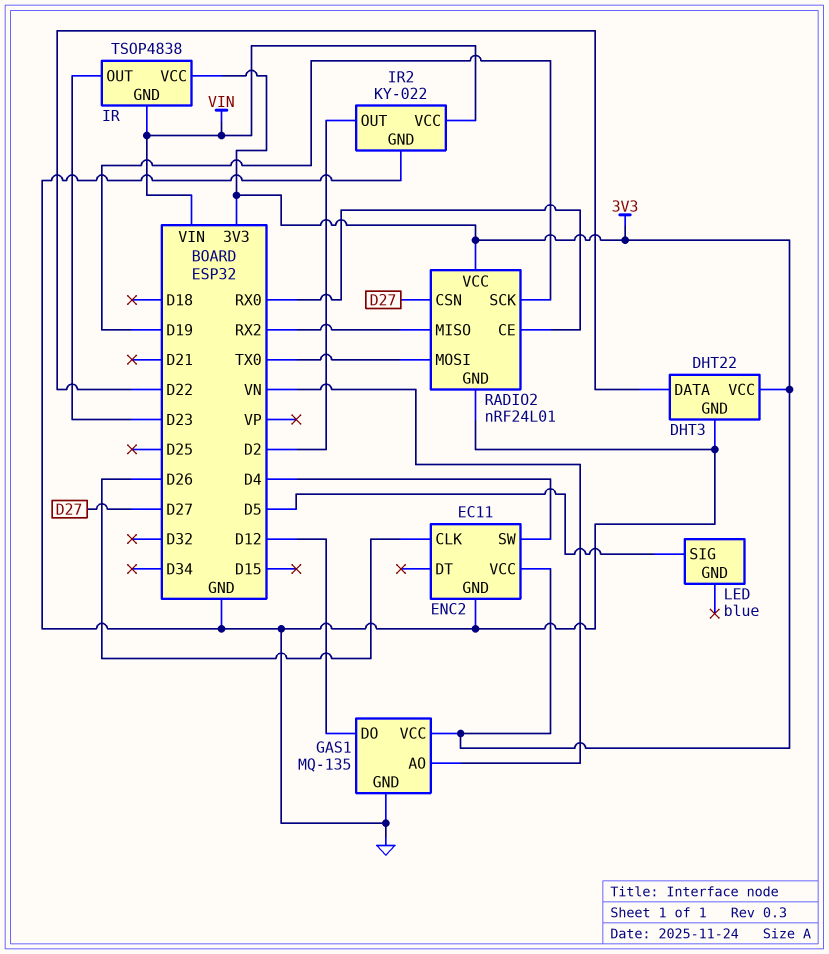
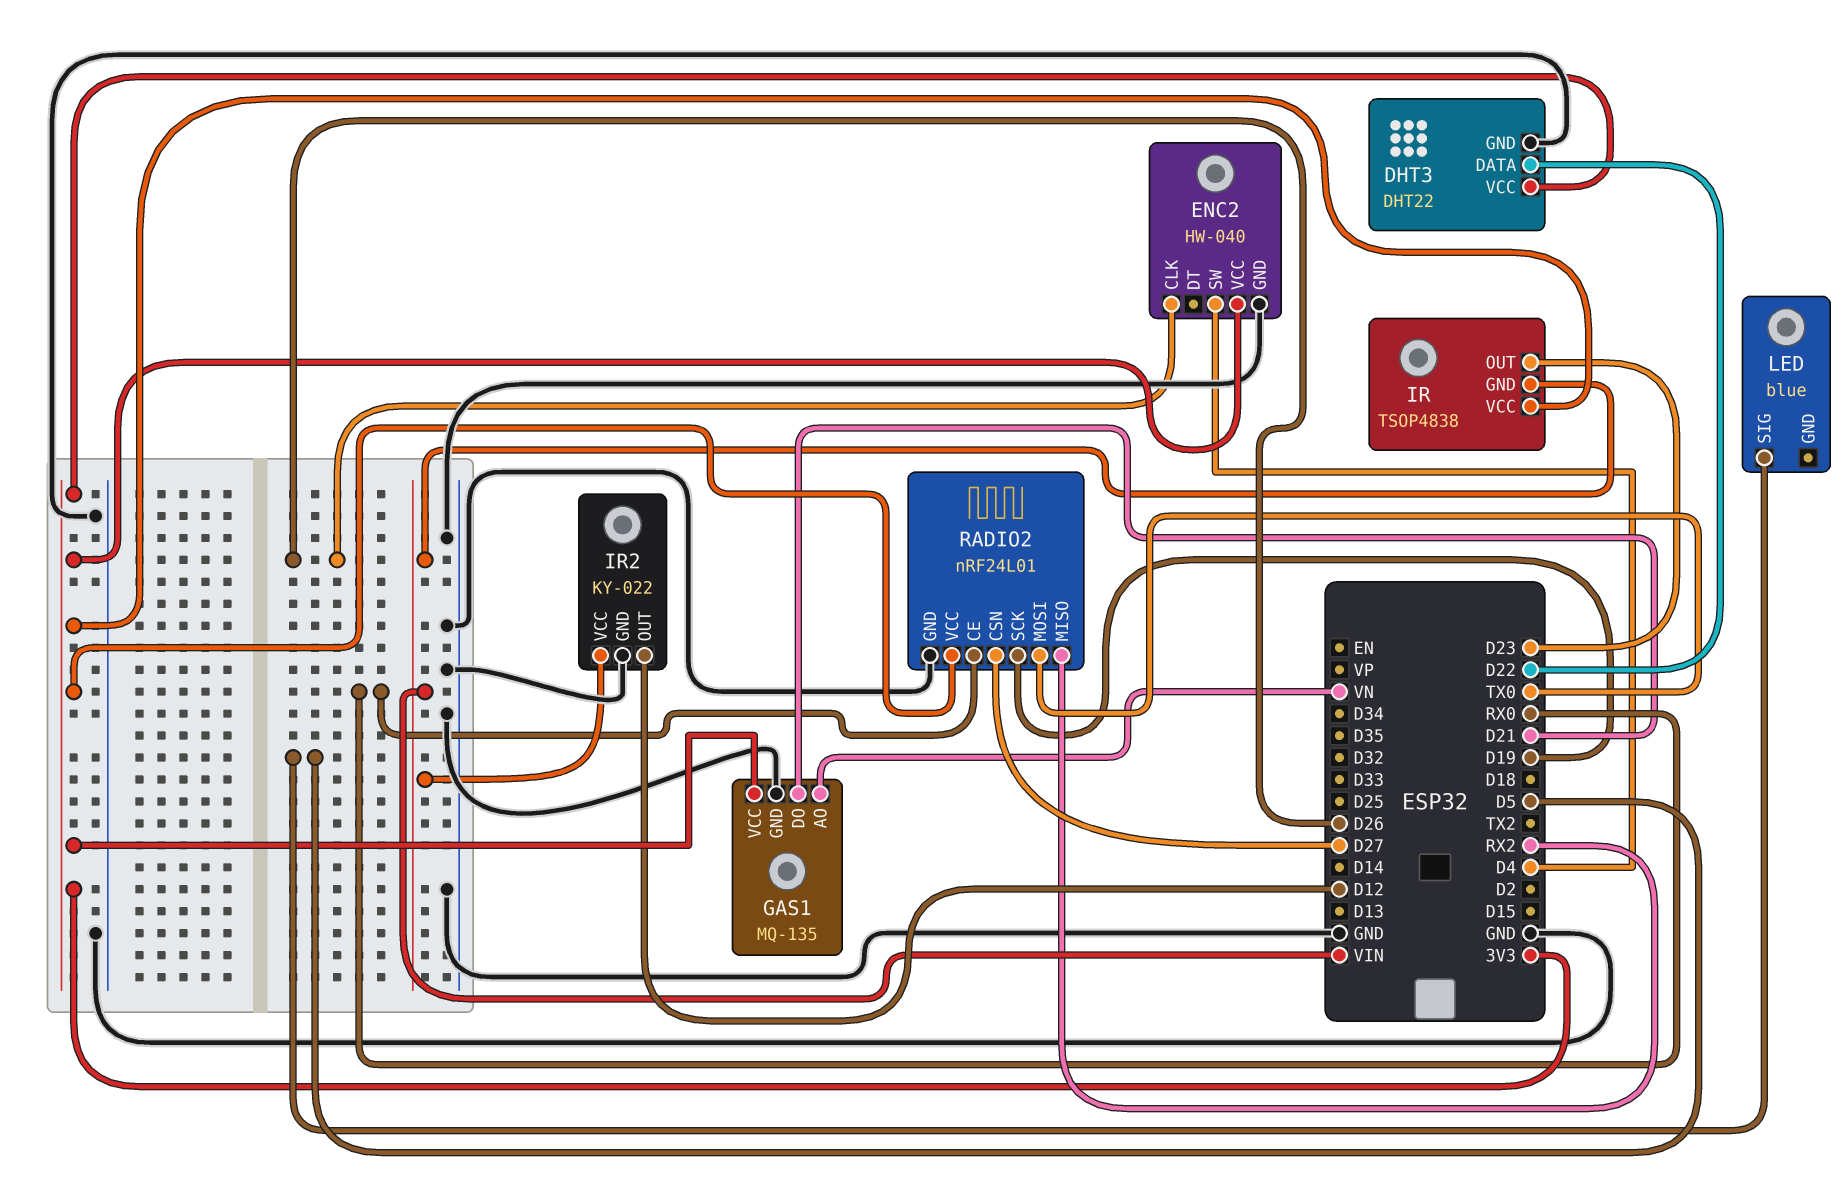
ENC2: EC11 -> HW-040
GAS1 pin DO: D12 -> D21
IR2 pin OUT: D2 -> D12

